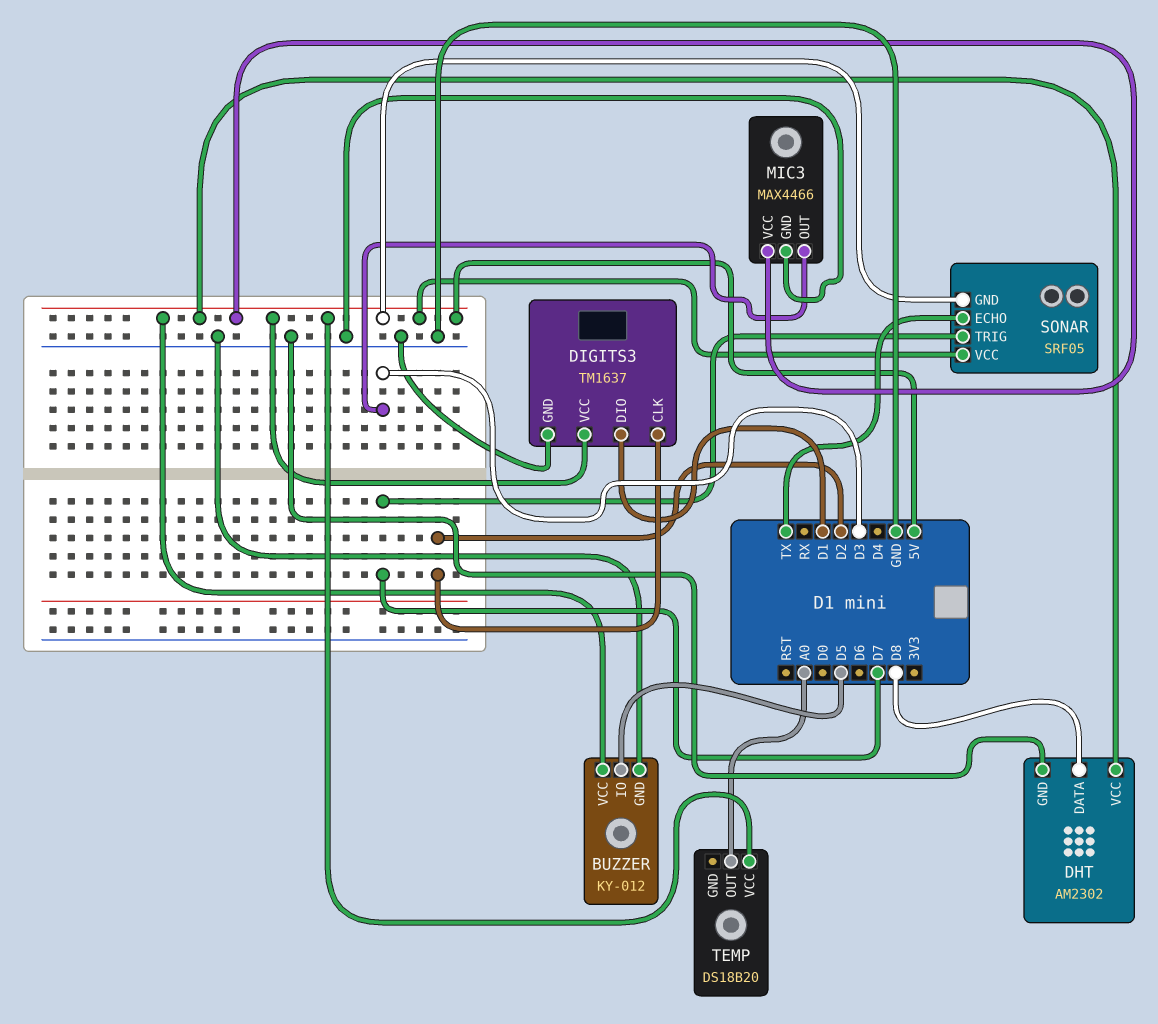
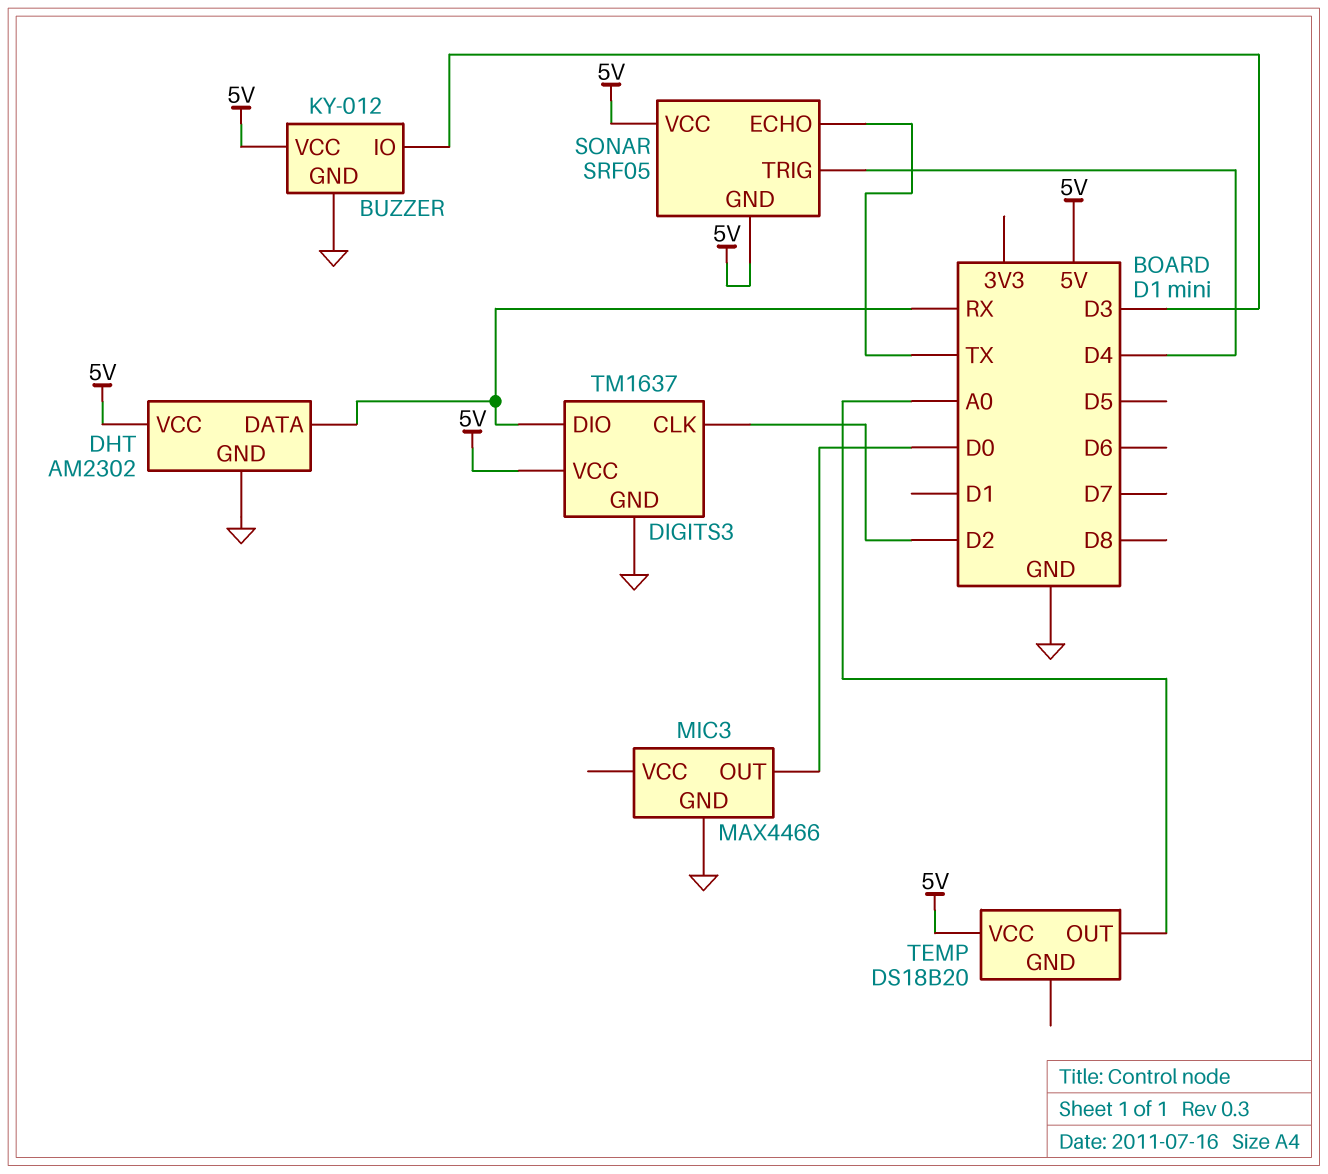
BUZZER pin IO: D5 -> D3
DHT pin DATA: D8 -> RX
DIGITS3 pin DIO: D1 -> RX
MIC3 pin OUT: D3 -> D0
MIC3 pin VCC: 5V -> none
SONAR pin TRIG: D7 -> D4

